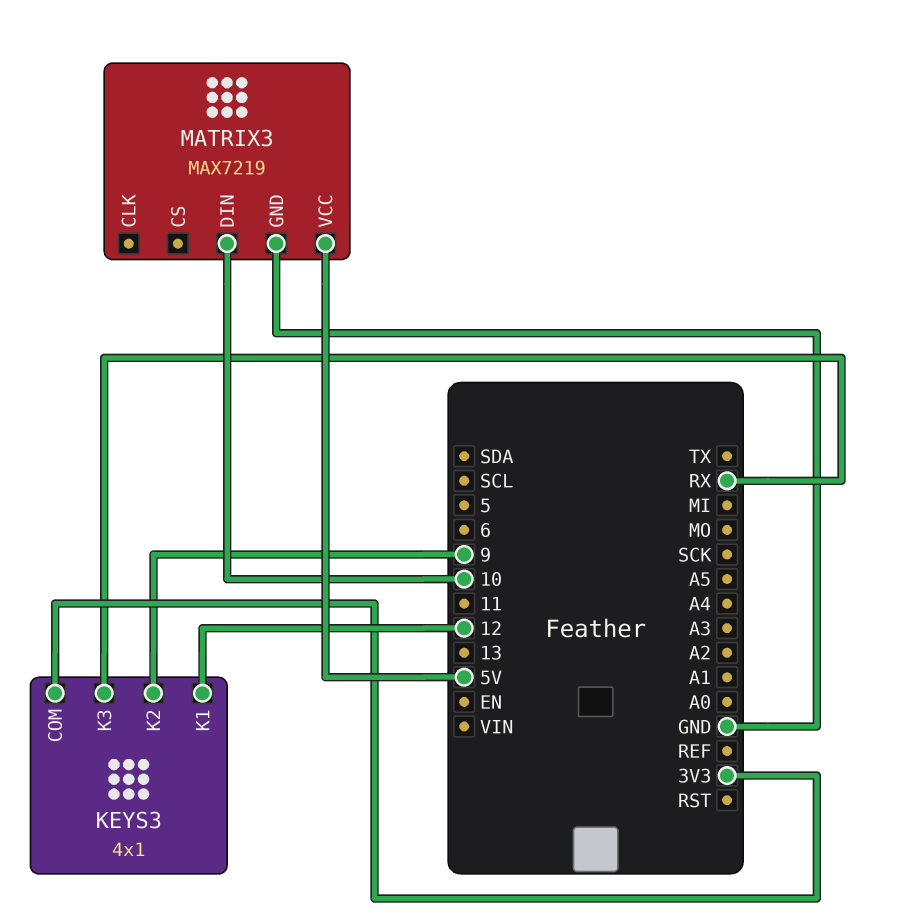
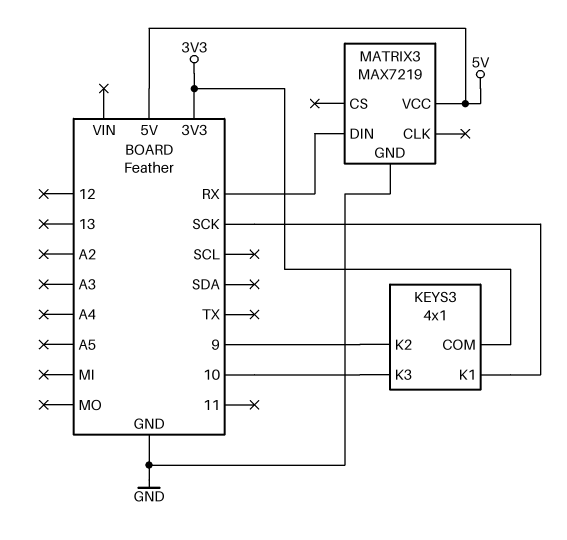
KEYS3 pin K1: 12 -> SCK
KEYS3 pin K3: RX -> 10
MATRIX3 pin DIN: 10 -> RX

